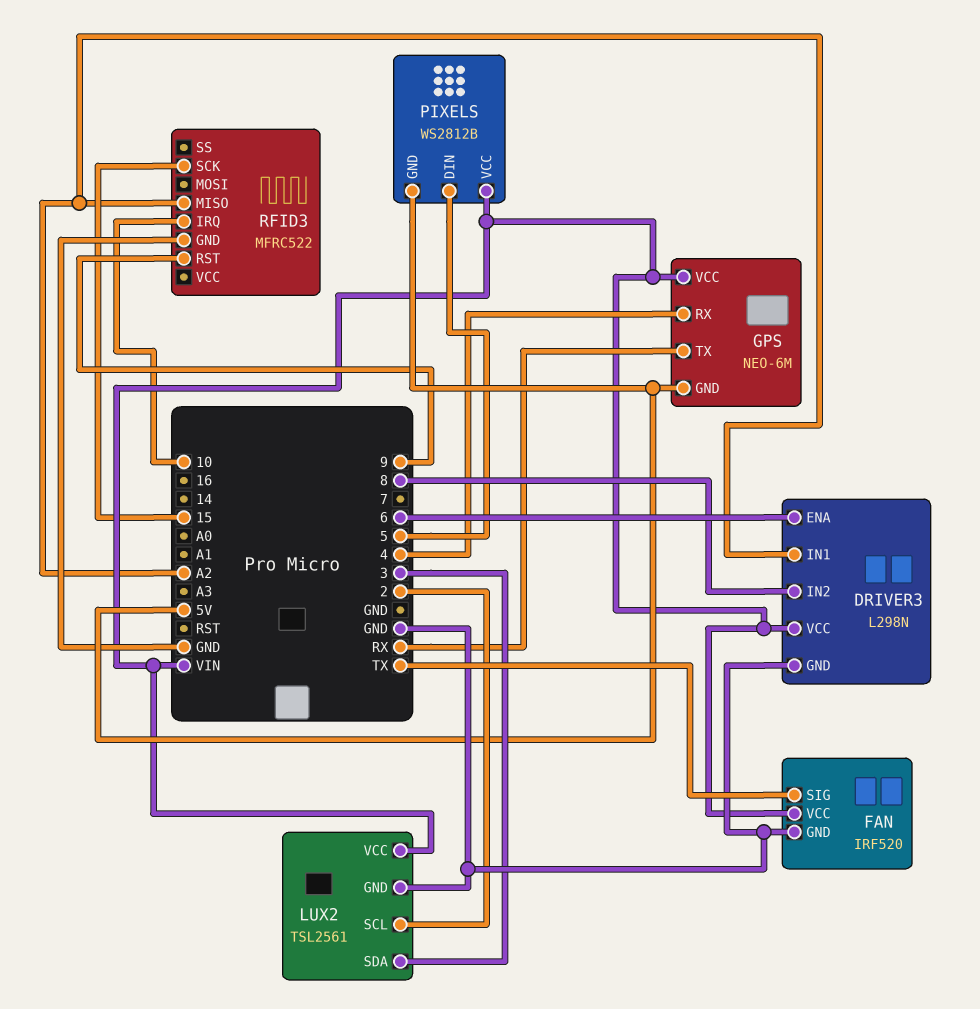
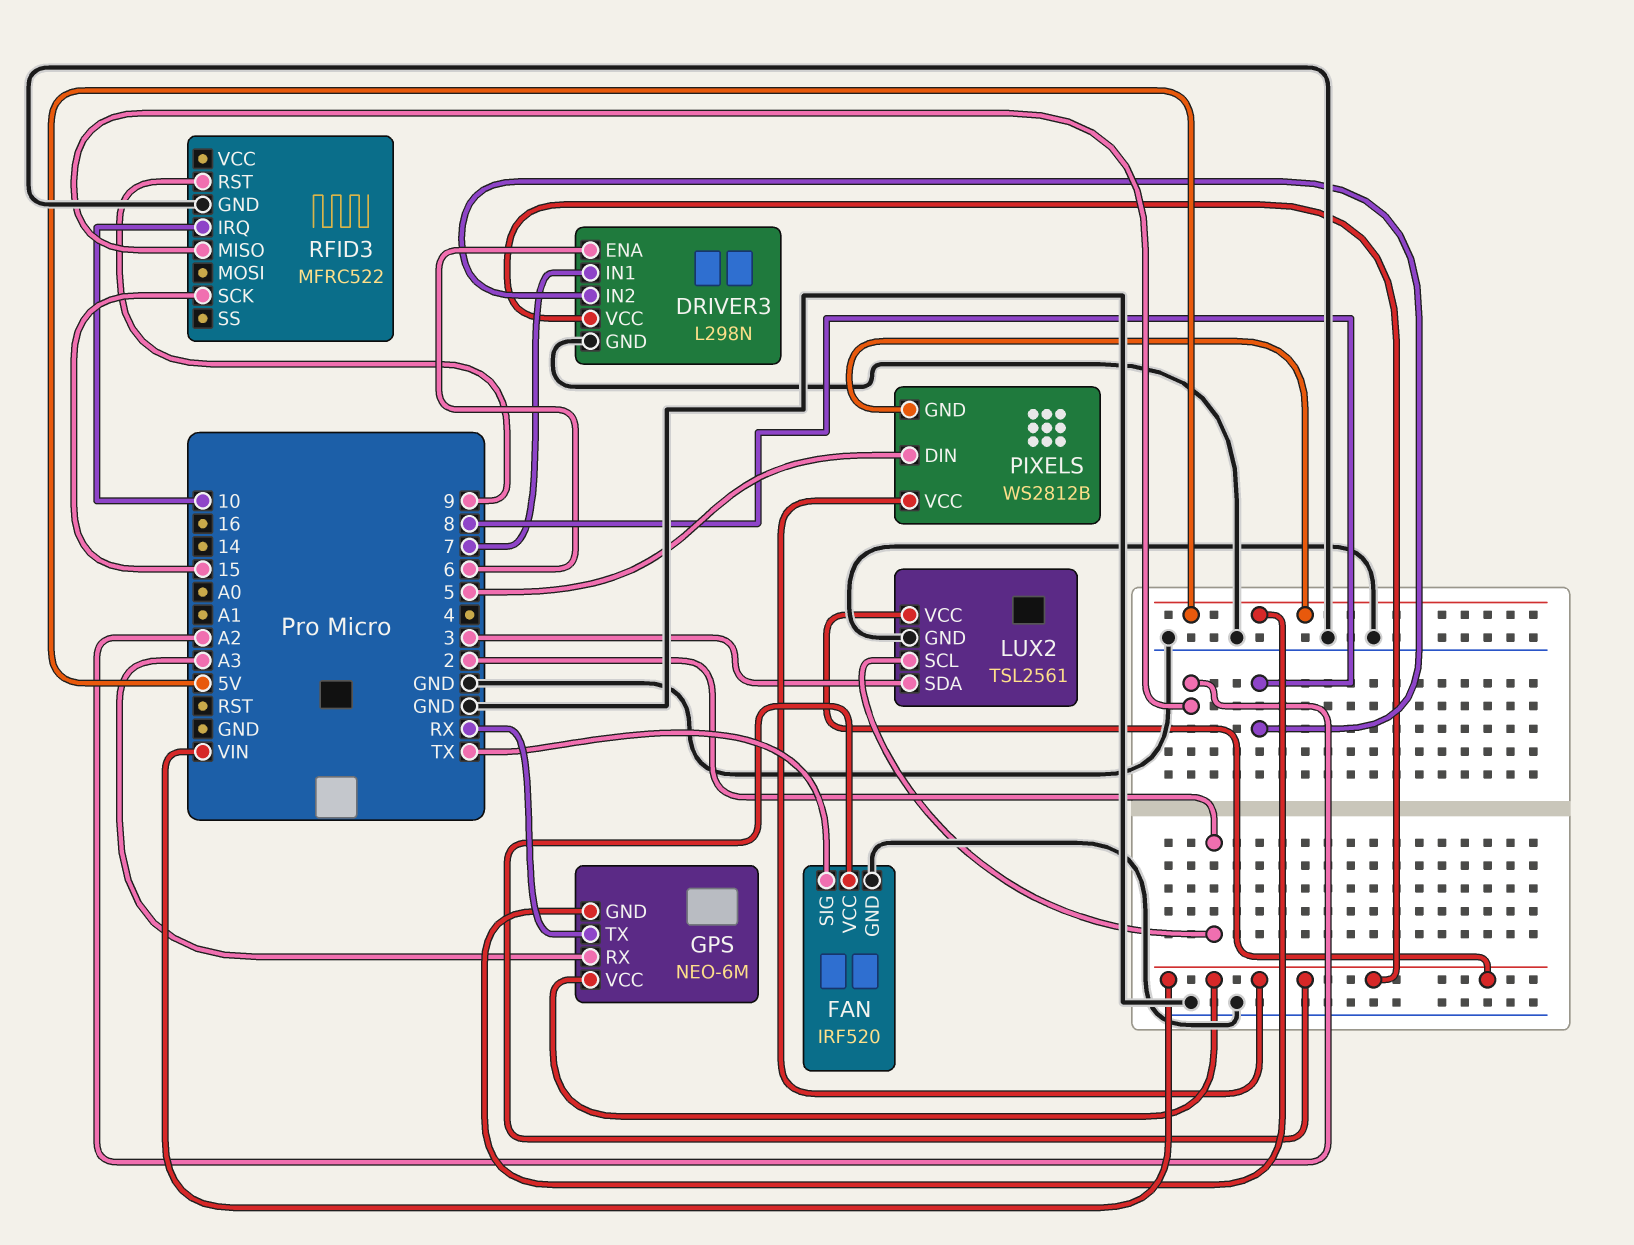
DRIVER3 pin IN1: A2 -> 7
GPS pin RX: 4 -> A3

